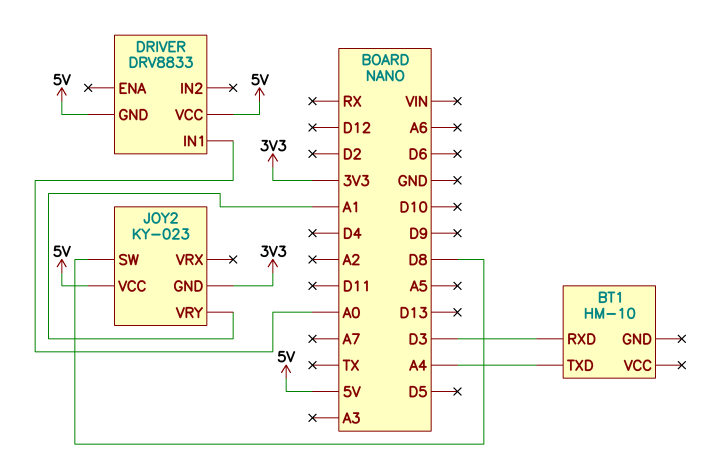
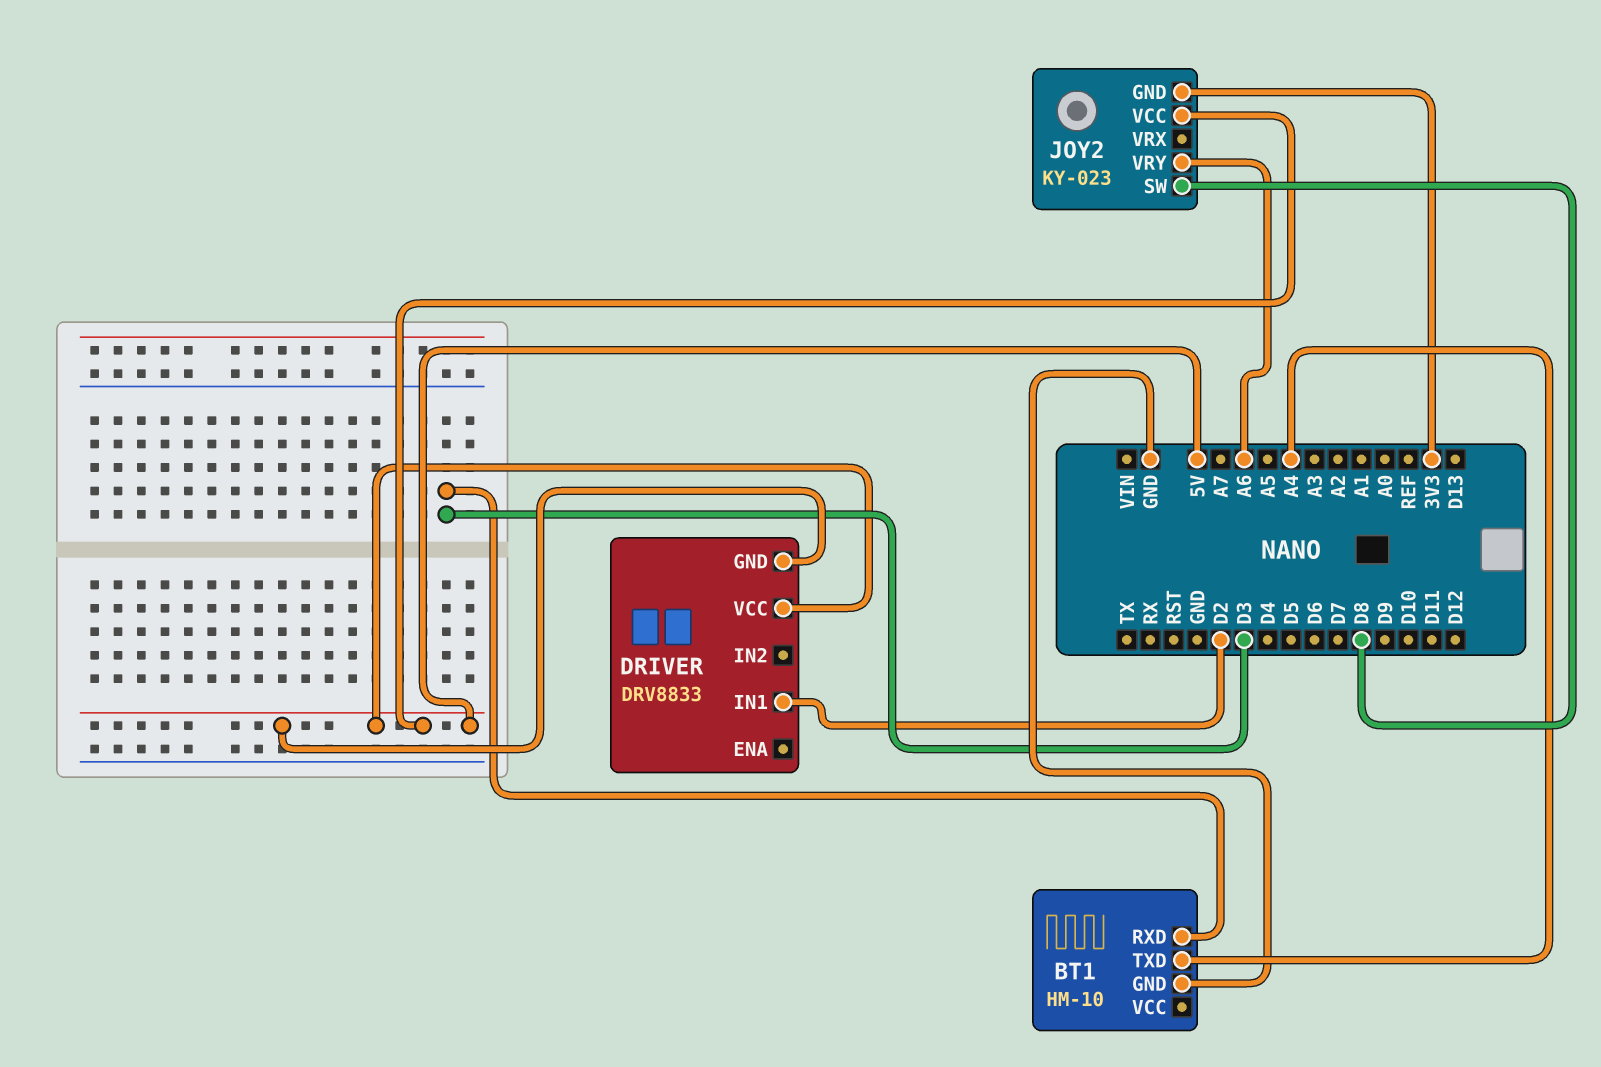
BT1 pin GND: none -> GND
DRIVER pin IN1: A0 -> D2
JOY2 pin VRY: A1 -> A6

